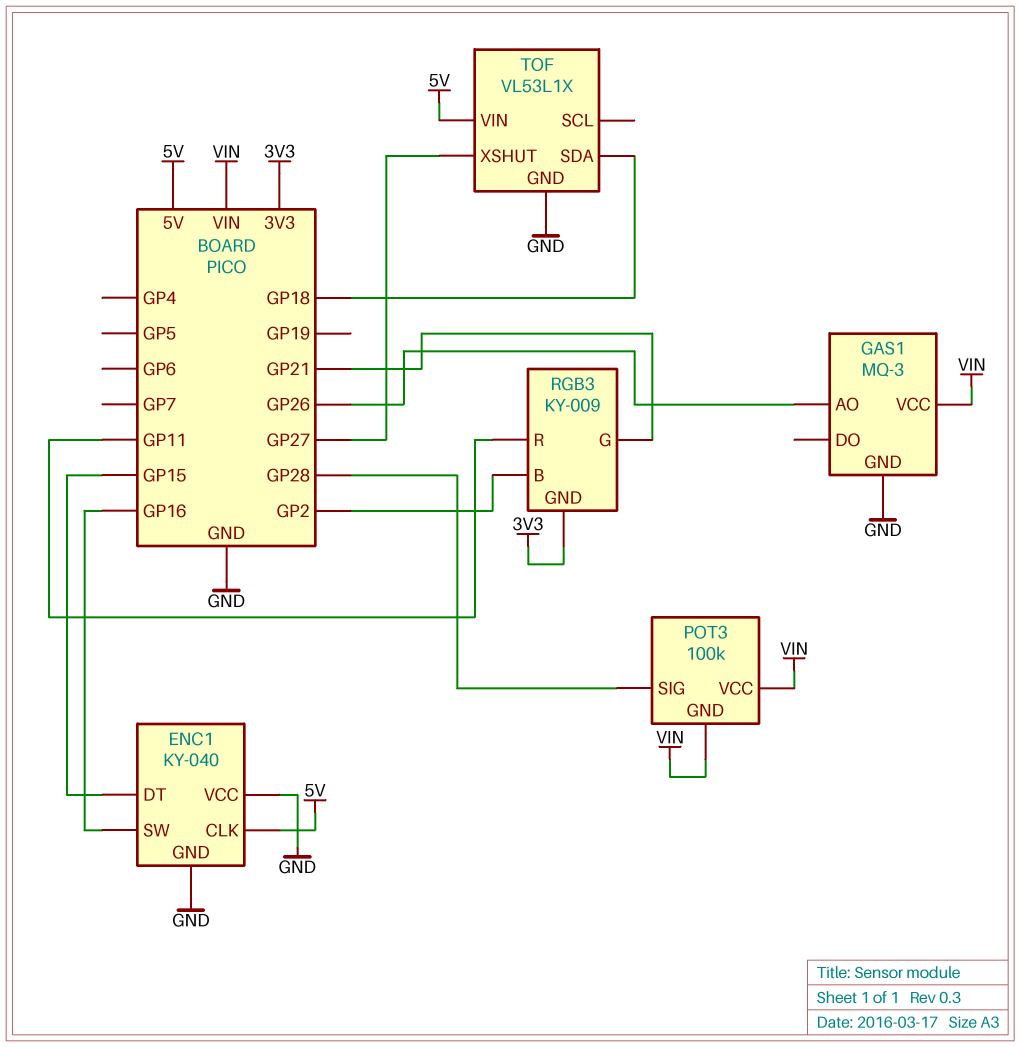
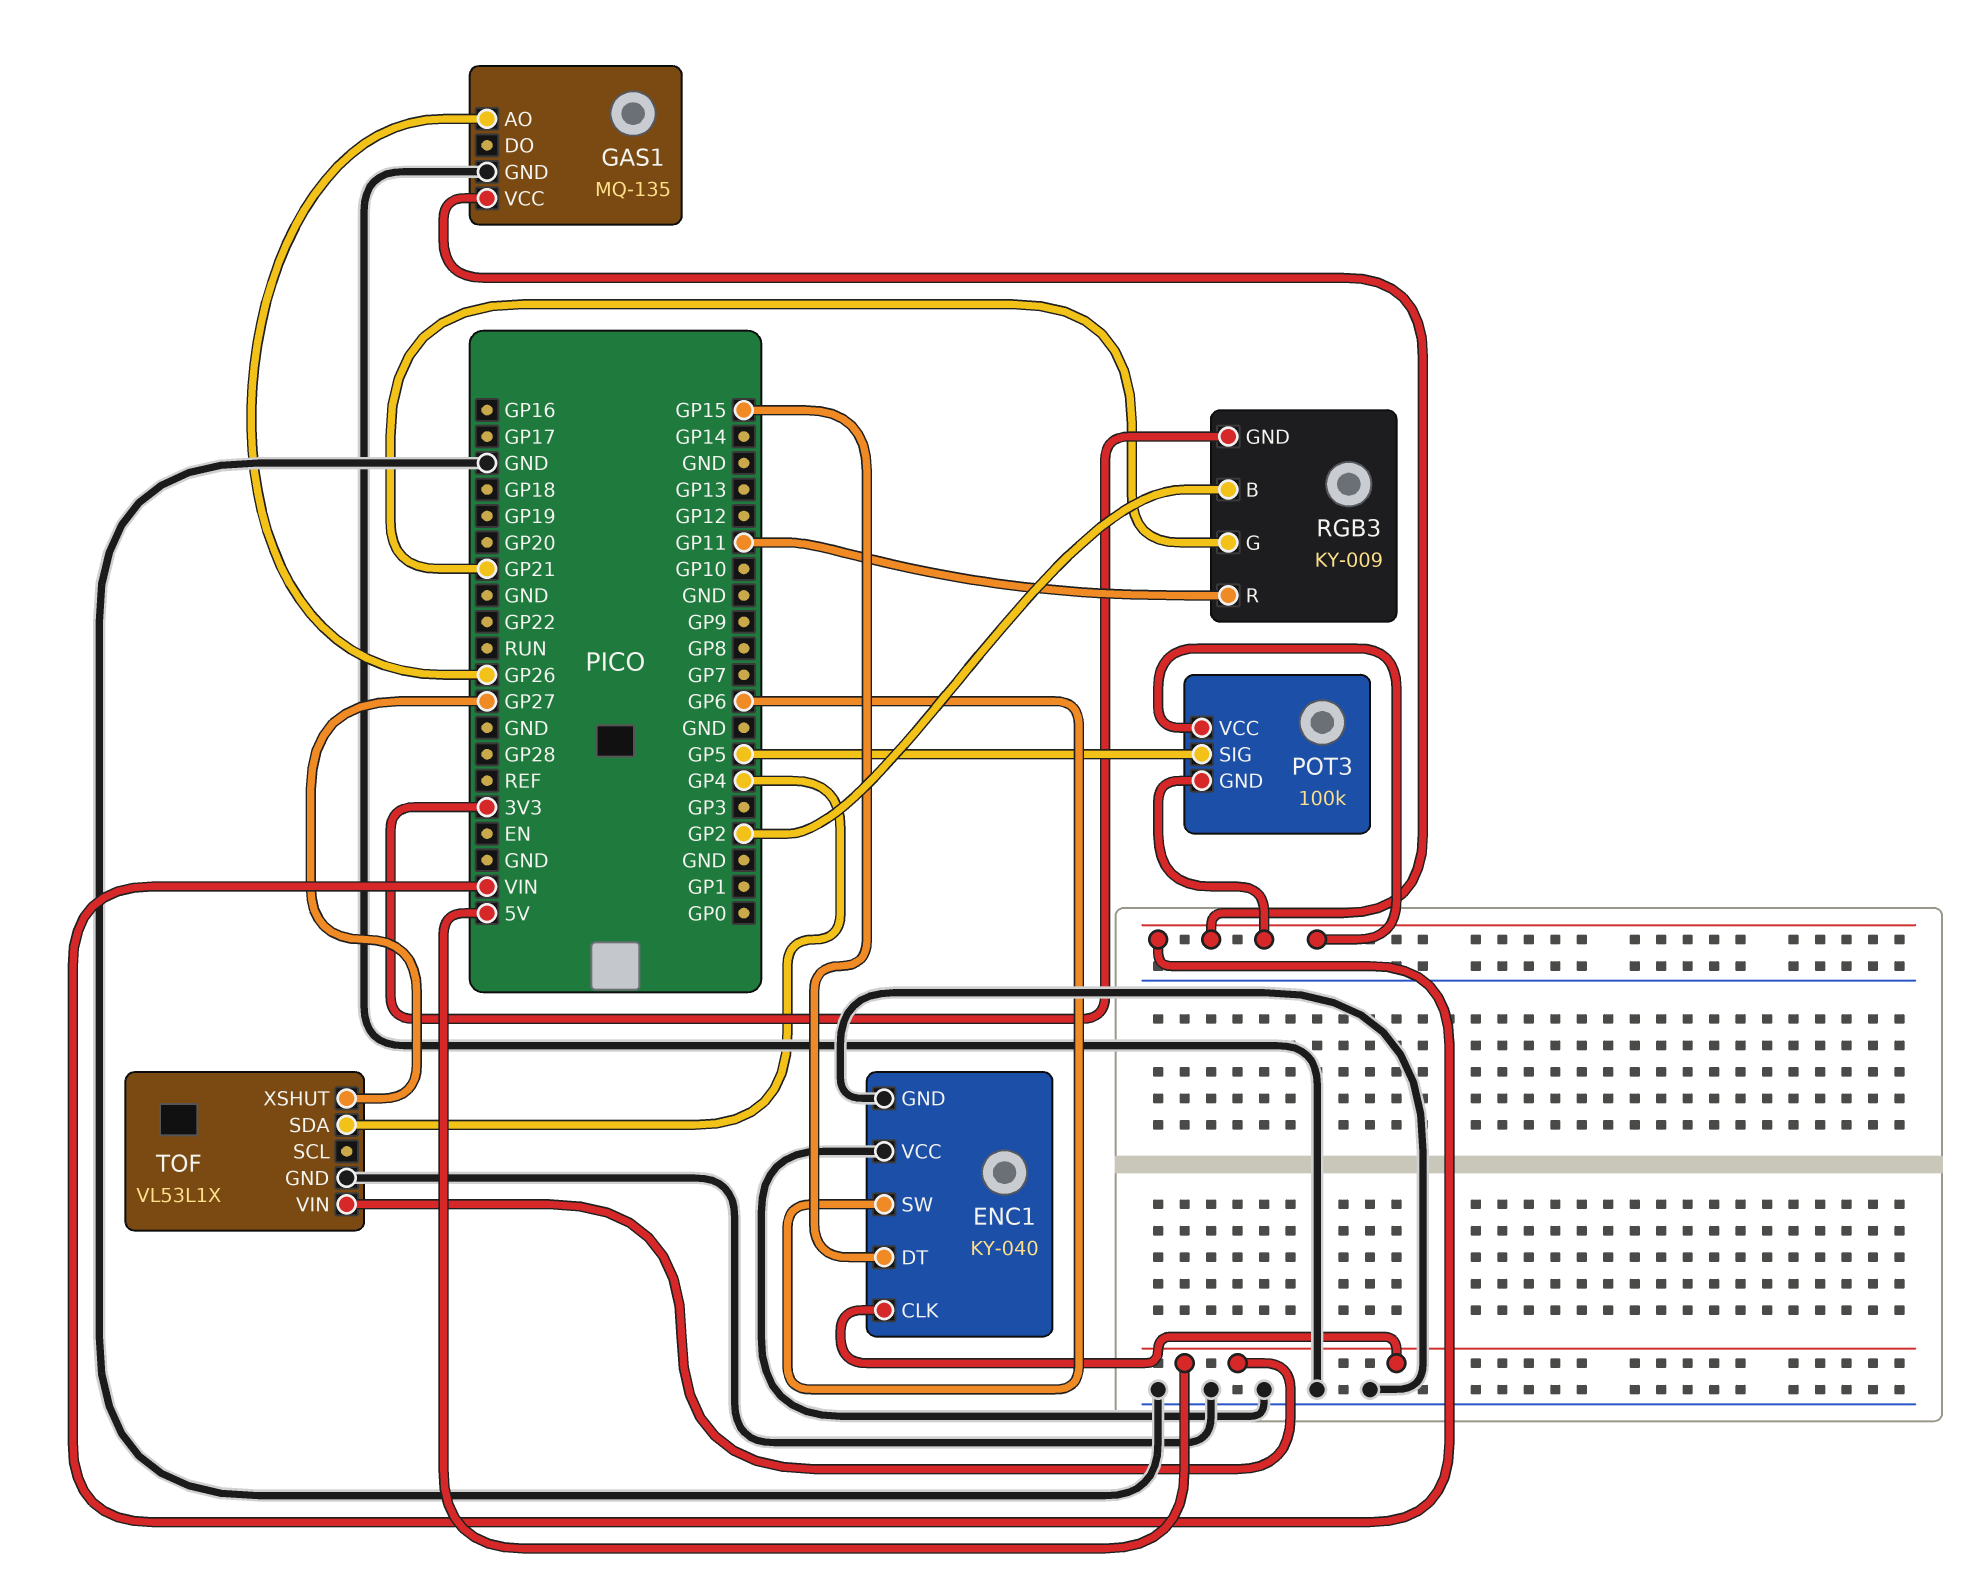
ENC1 pin SW: GP16 -> GP6
GAS1: MQ-3 -> MQ-135
POT3 pin SIG: GP28 -> GP5
TOF pin SDA: GP18 -> GP4

